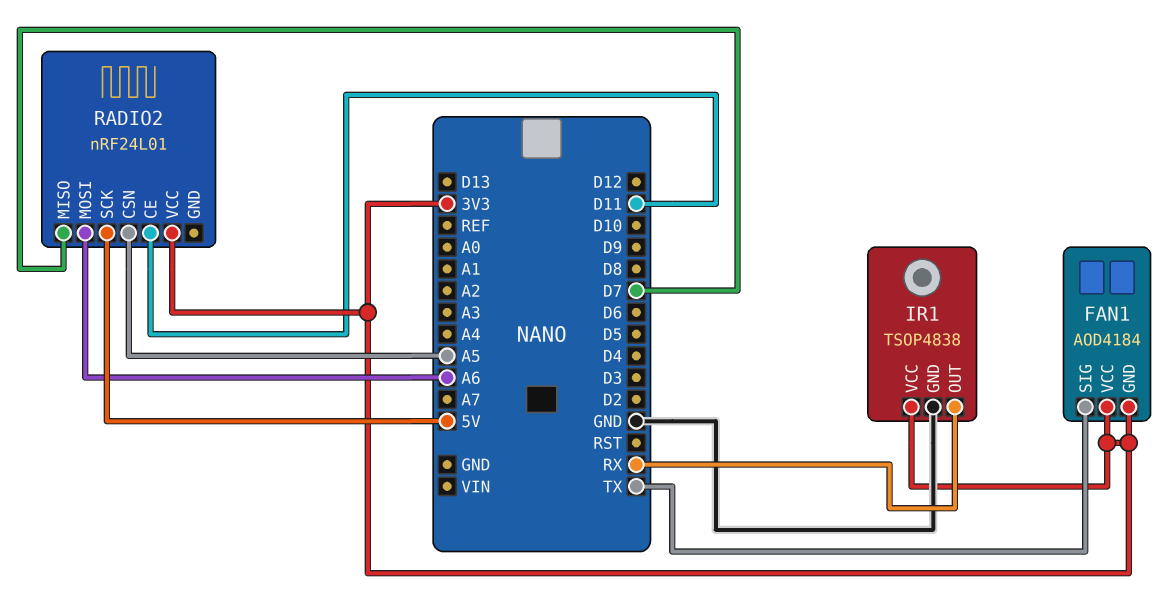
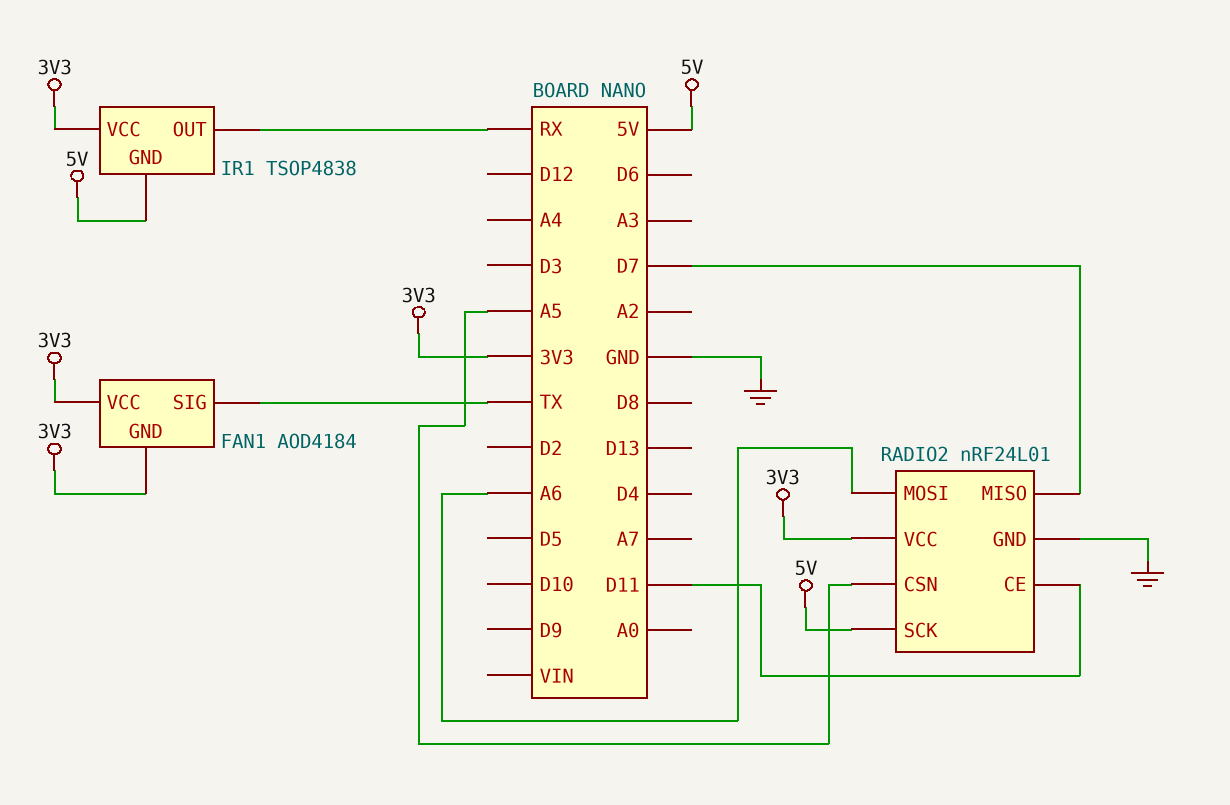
IR1 pin GND: GND -> 5V
RADIO2 pin GND: none -> GND

